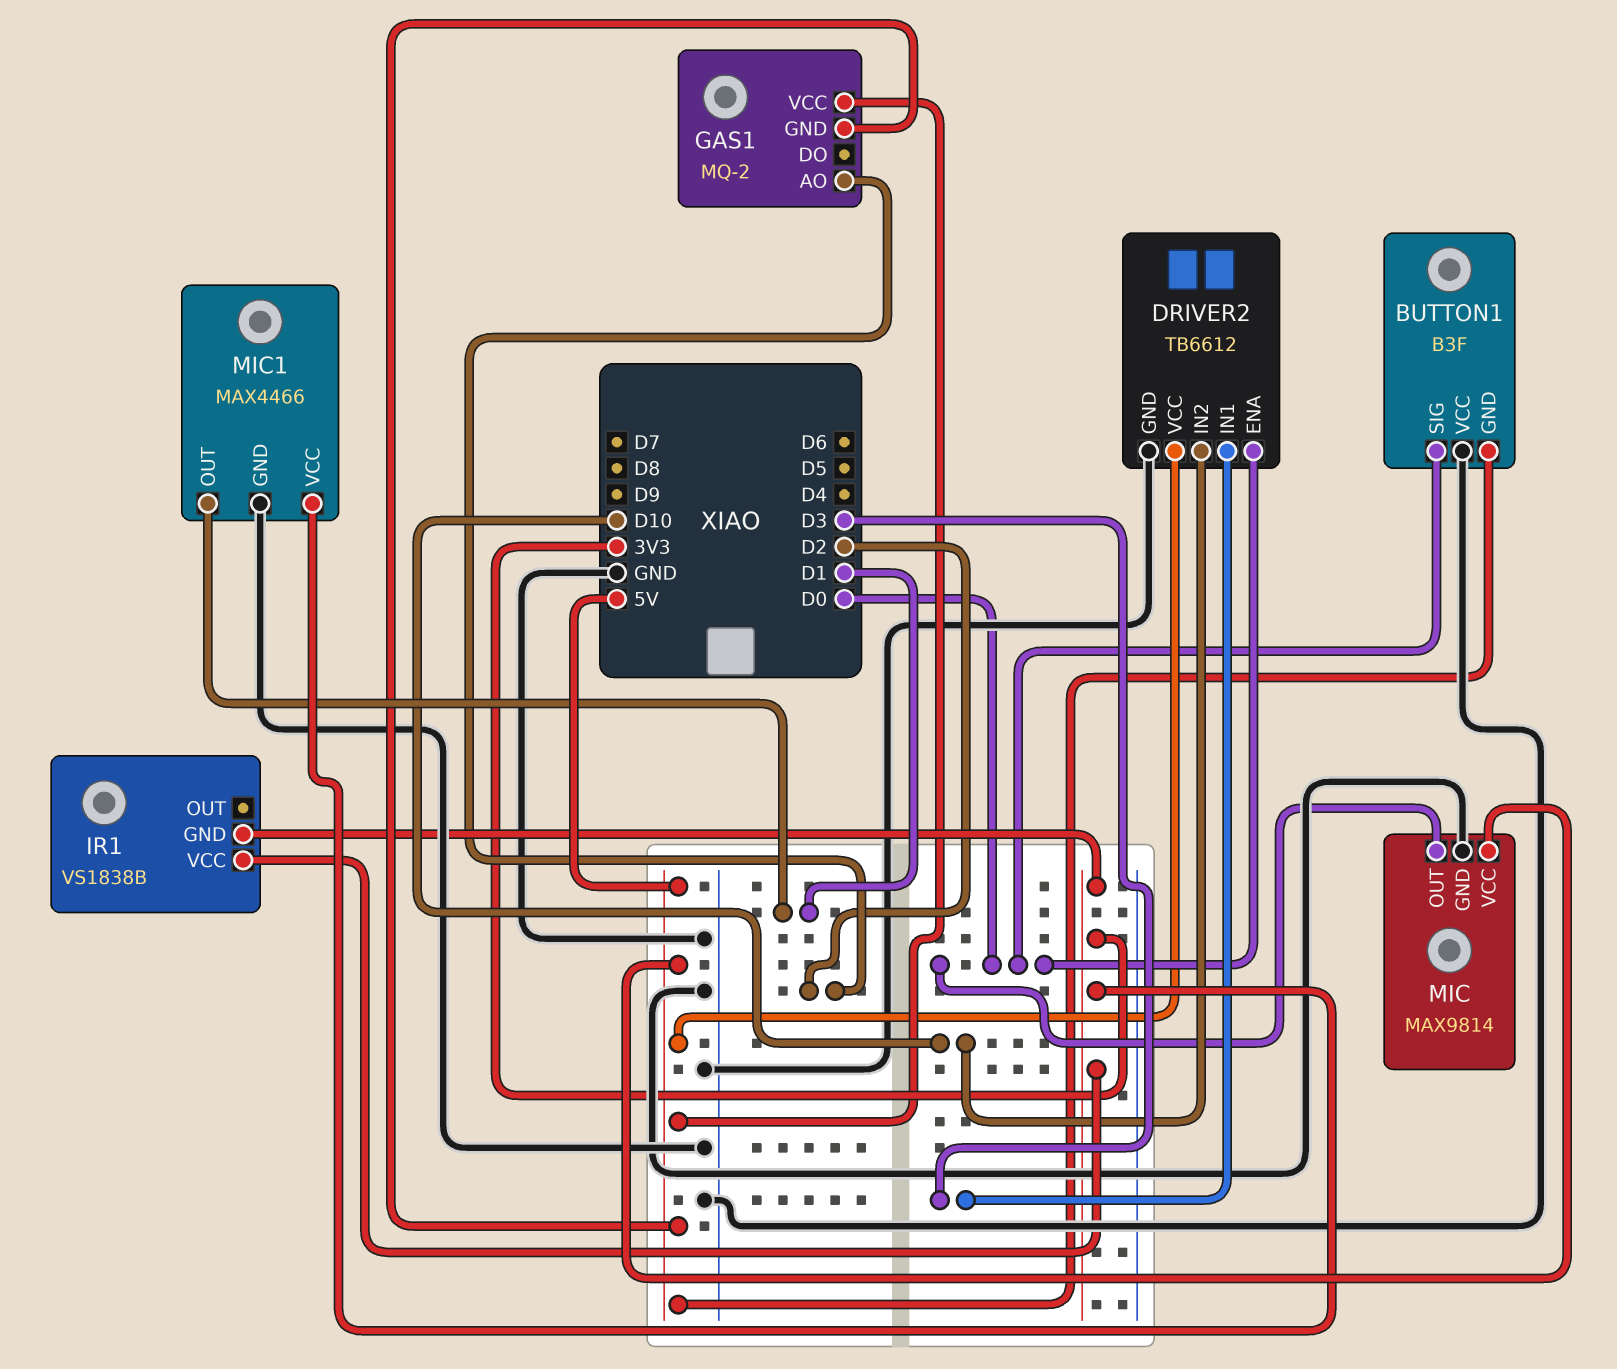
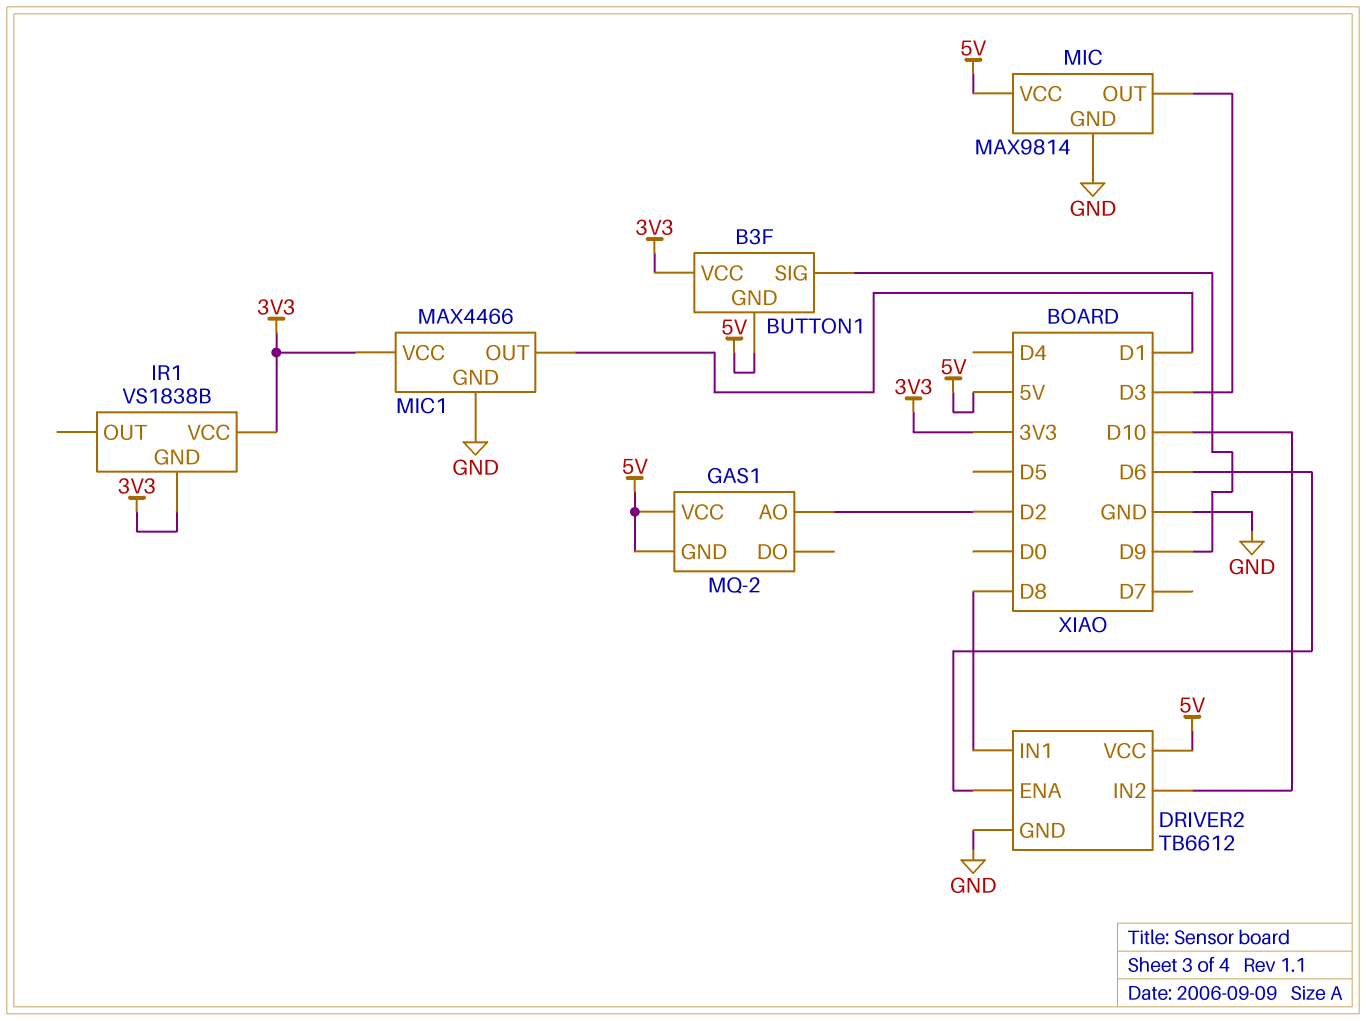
BUTTON1 pin SIG: D0 -> D9
BUTTON1 pin VCC: GND -> 3V3
DRIVER2 pin ENA: D0 -> D6
DRIVER2 pin IN1: D3 -> D8
MIC pin OUT: D0 -> D3

